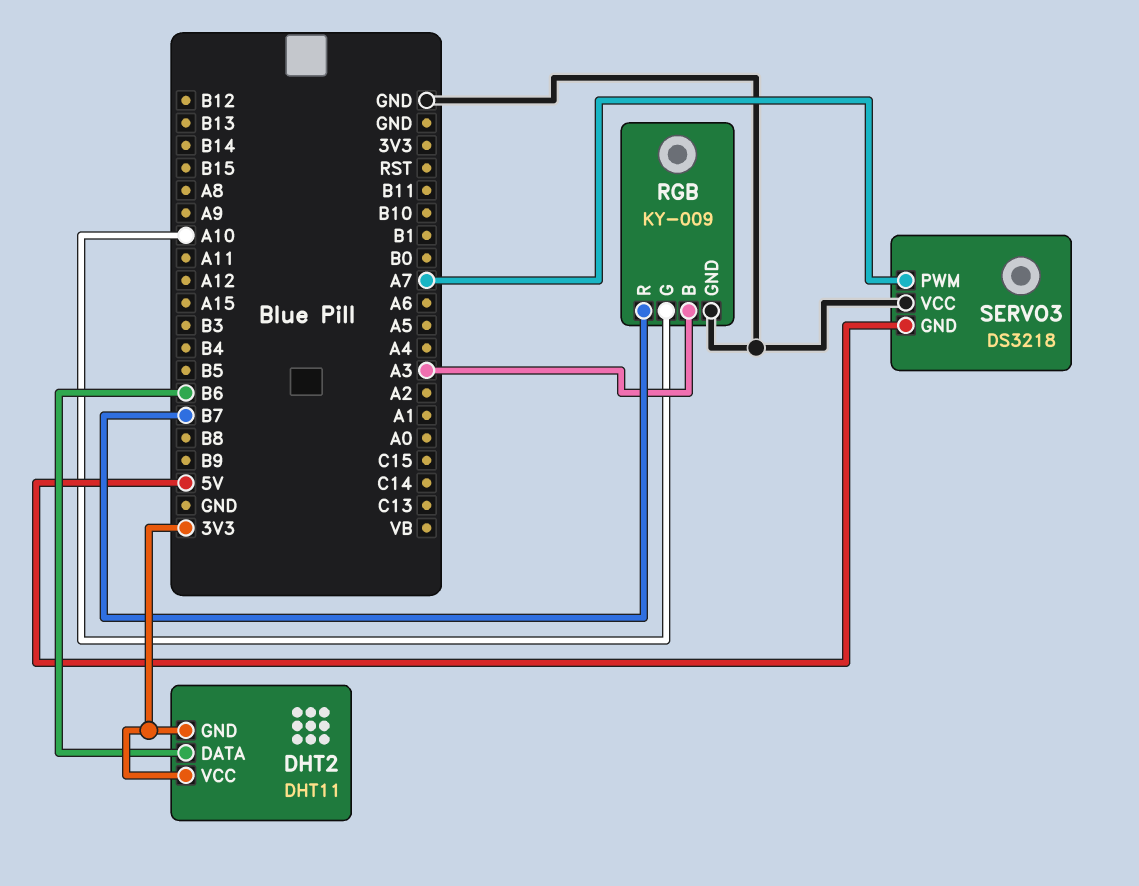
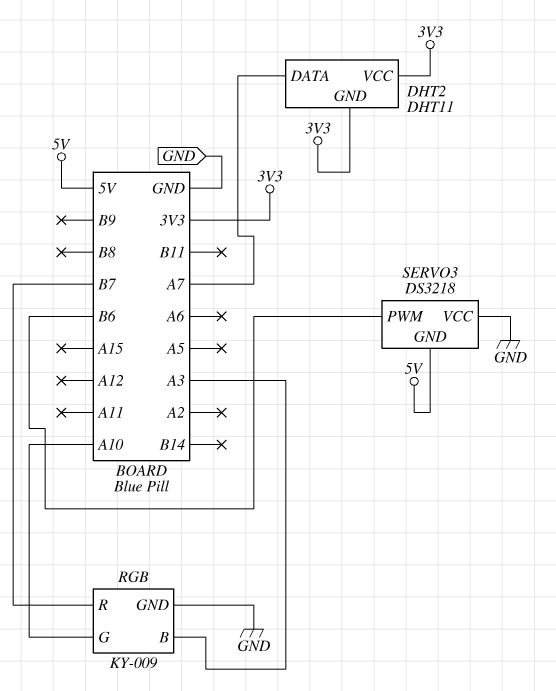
DHT2 pin DATA: B6 -> A7
SERVO3 pin PWM: A7 -> B6

